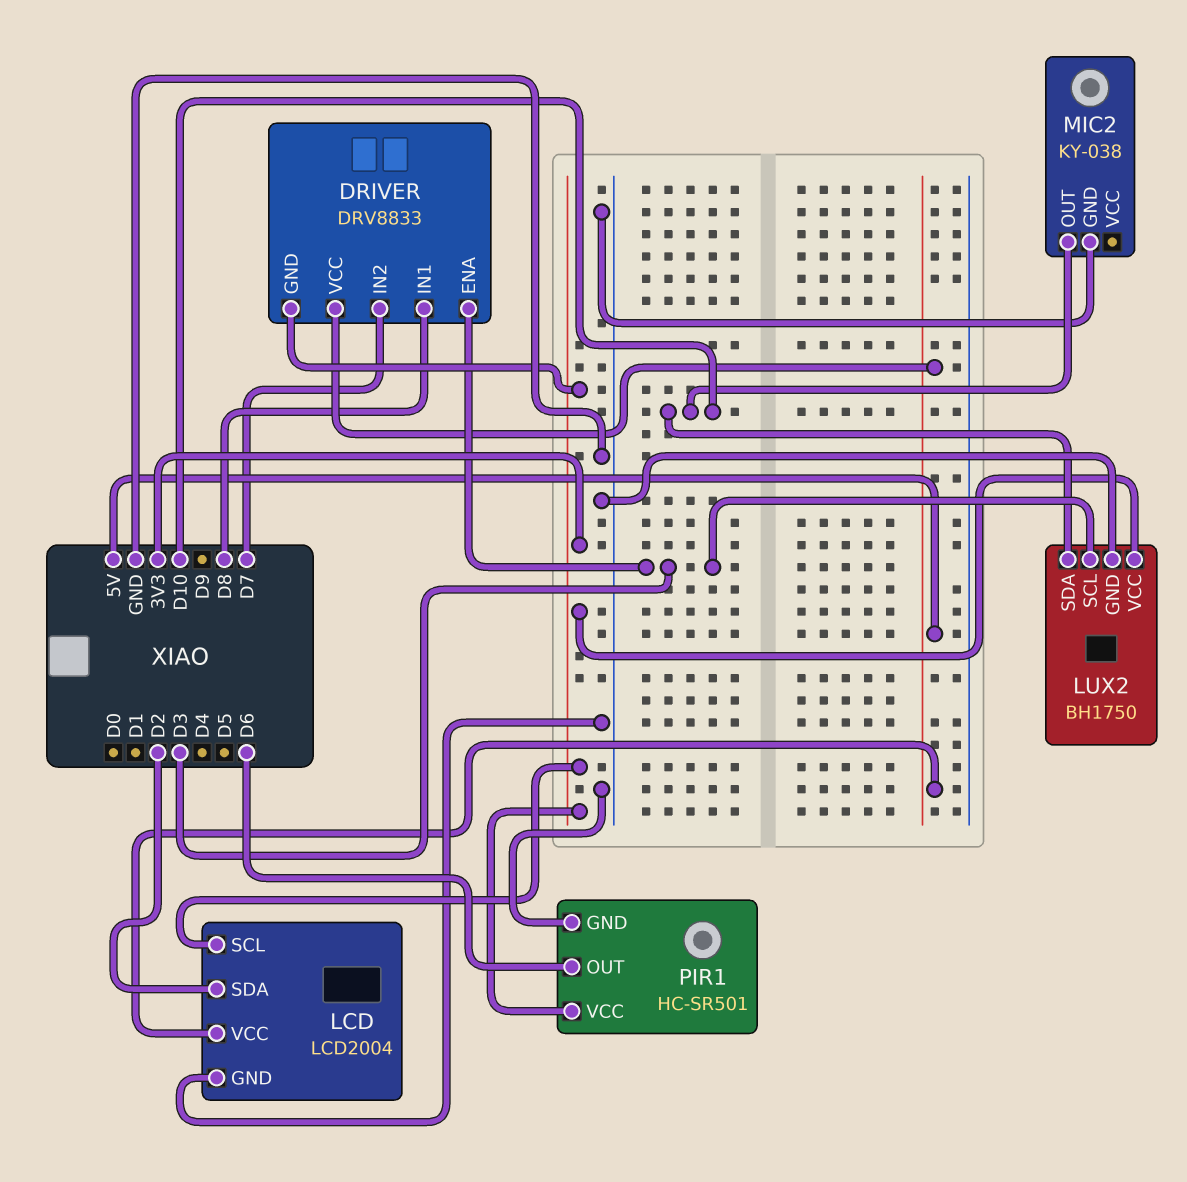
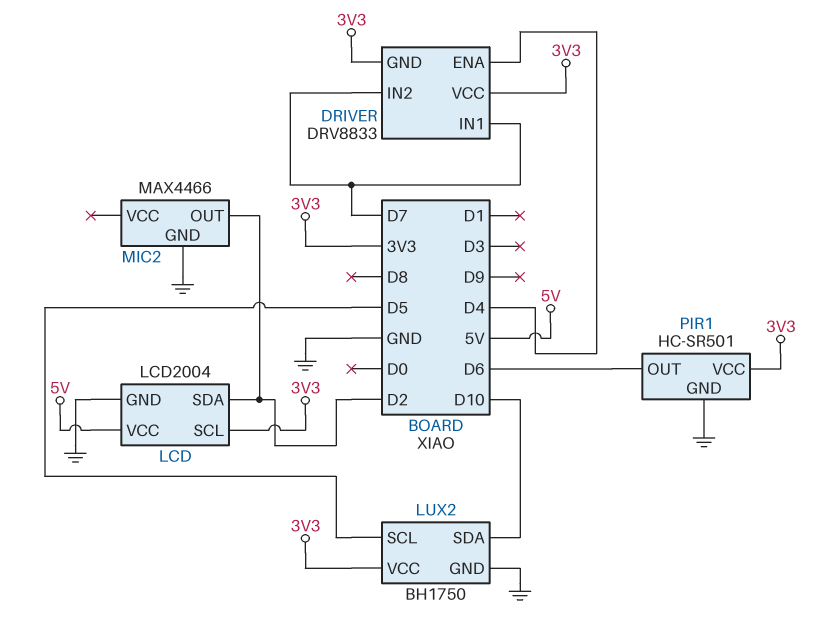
DRIVER pin ENA: D3 -> D4
DRIVER pin IN1: D8 -> D7
DRIVER pin VCC: 5V -> 3V3
LUX2 pin SCL: D3 -> D5
MIC2: KY-038 -> MAX4466
MIC2 pin OUT: D10 -> D2

